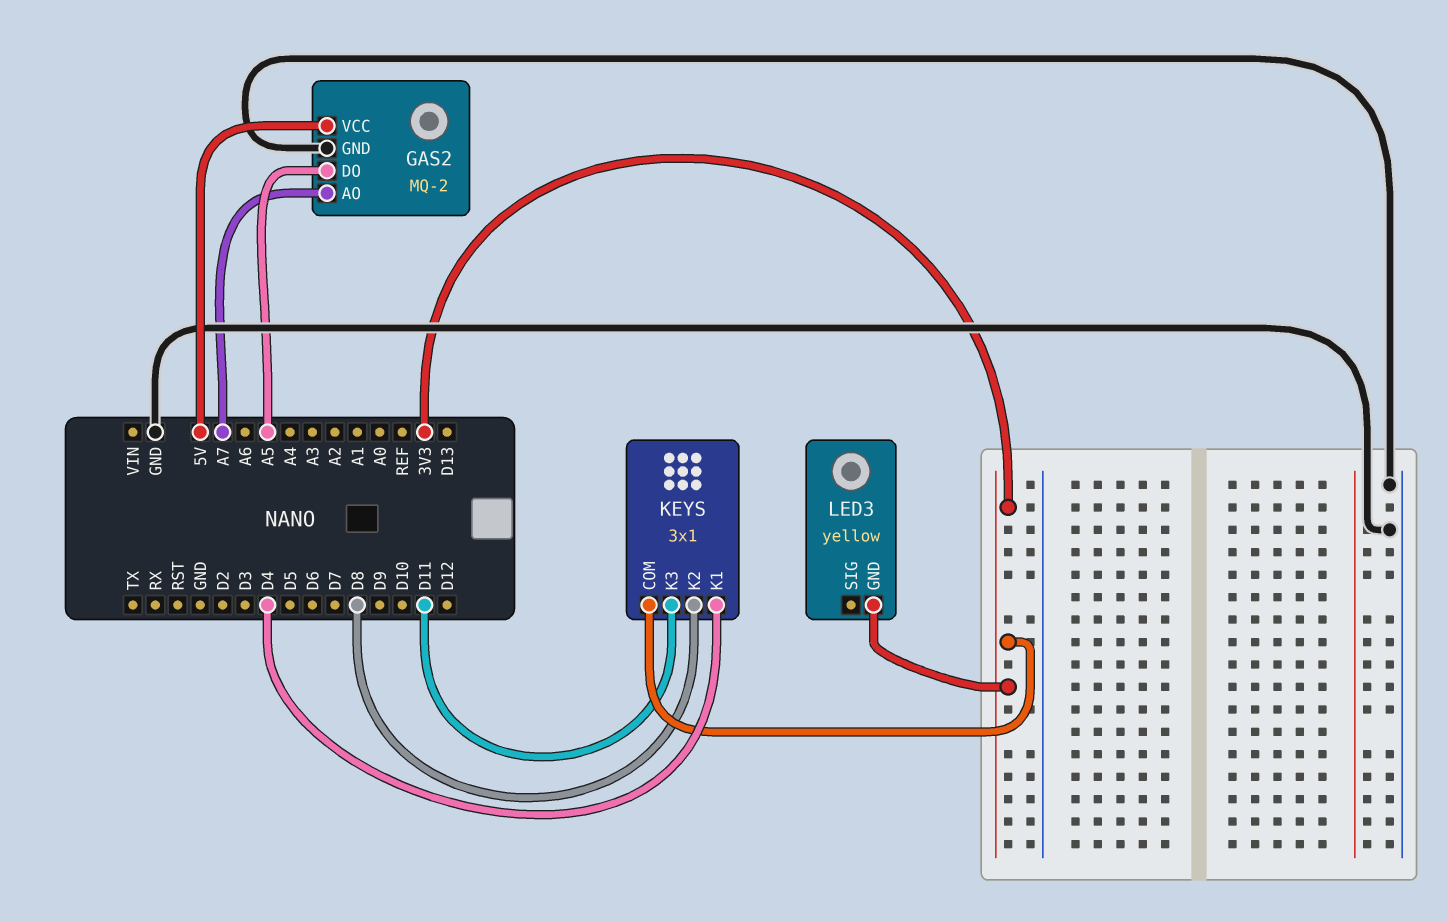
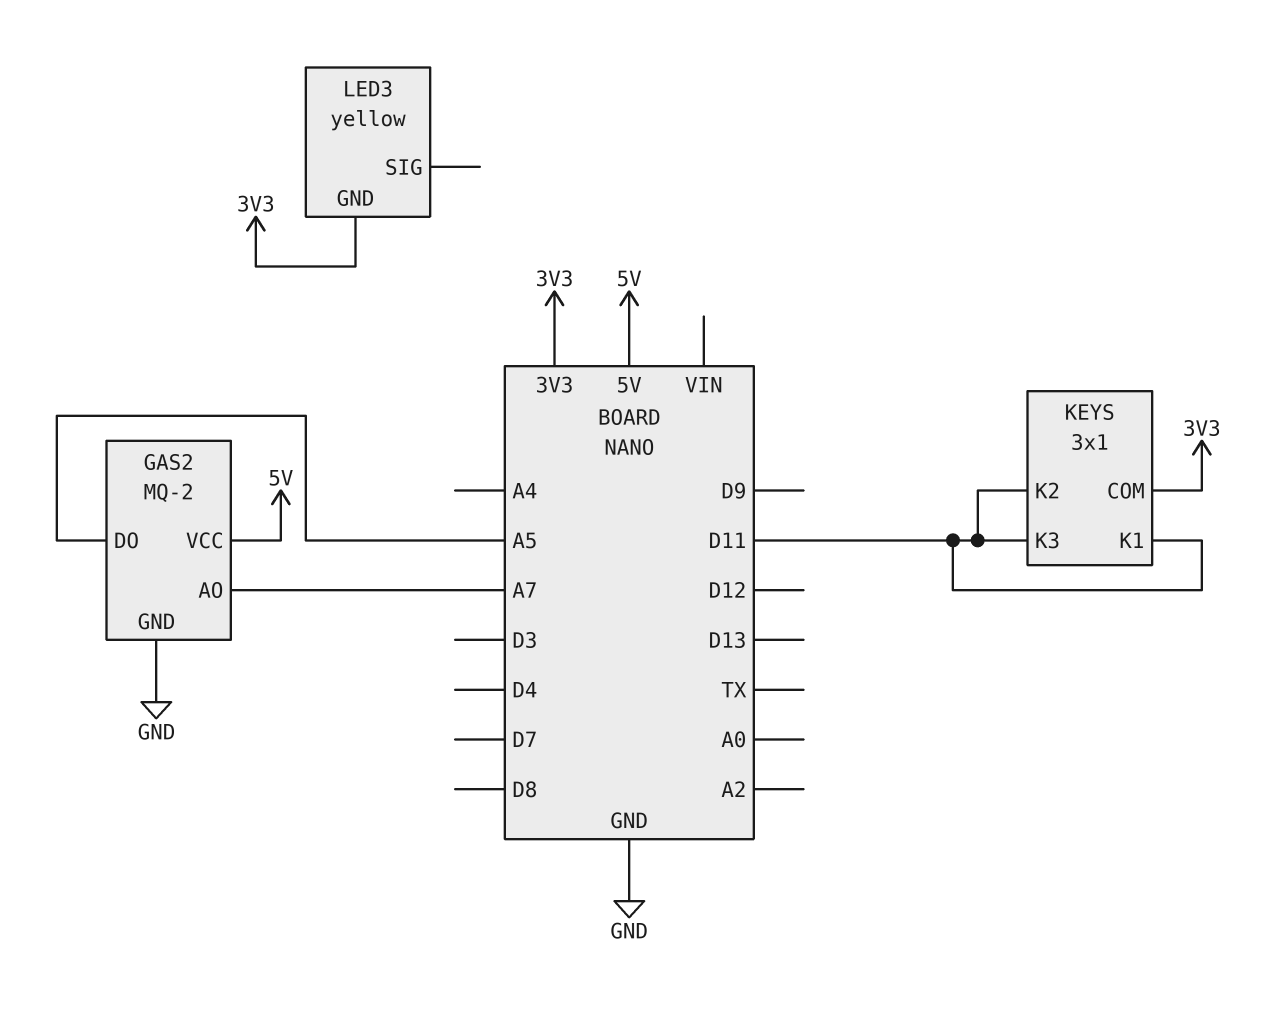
KEYS pin K1: D4 -> D11
KEYS pin K2: D8 -> D11

